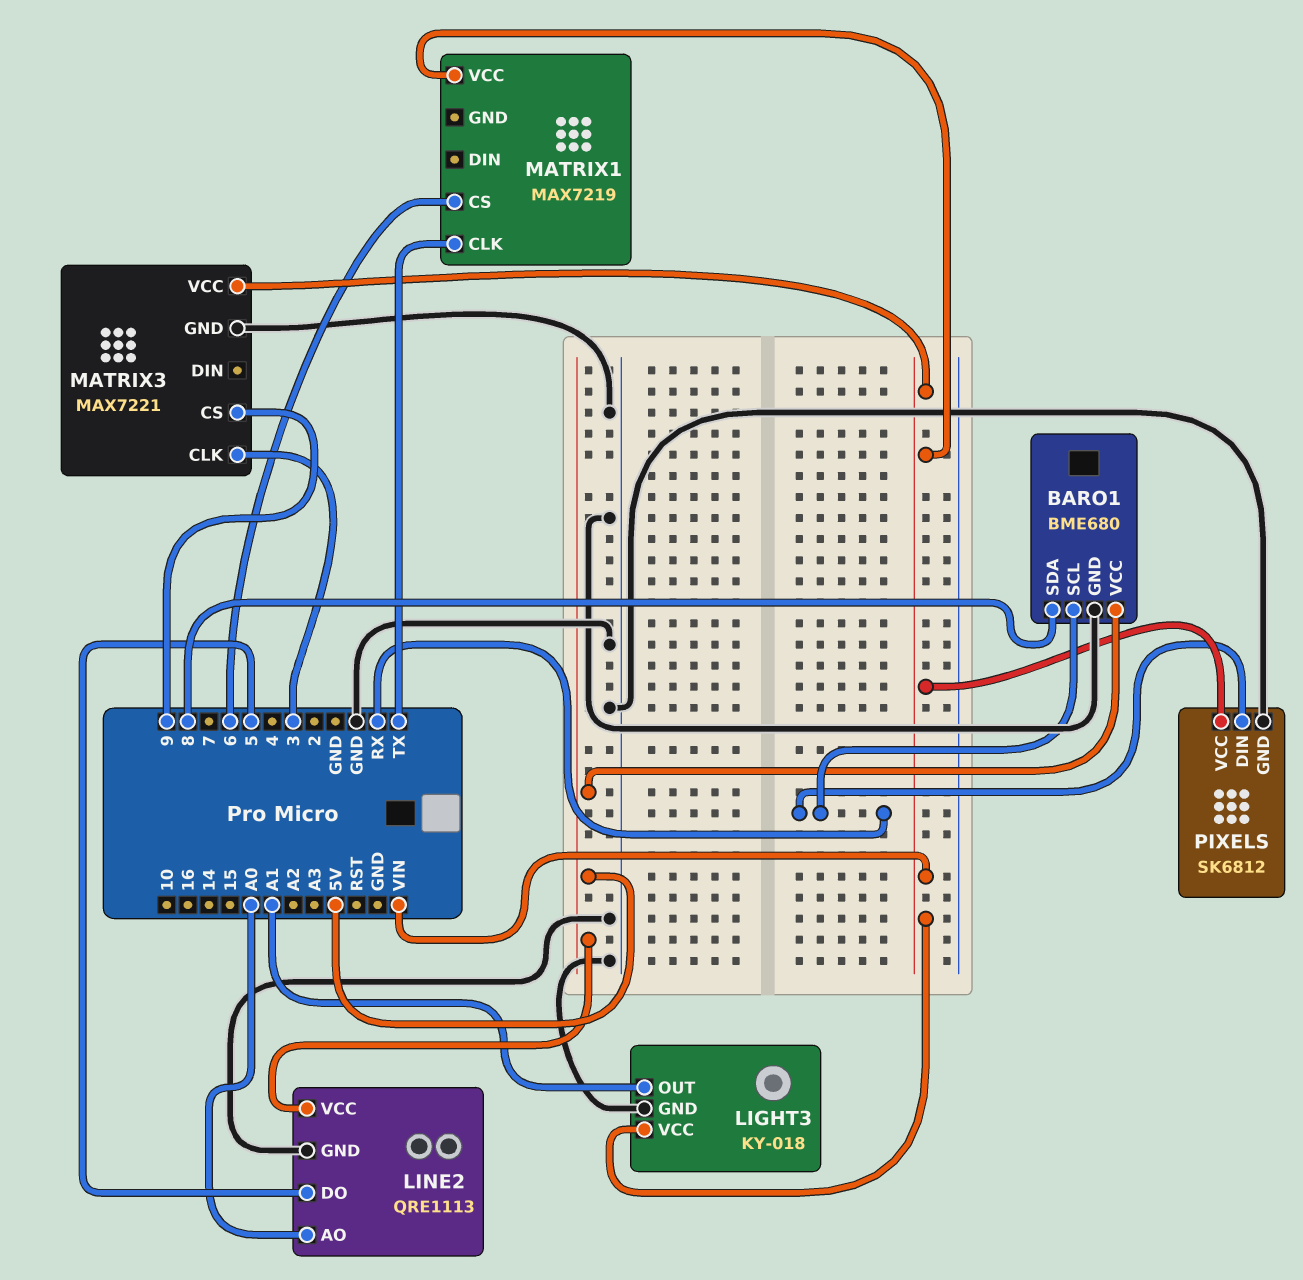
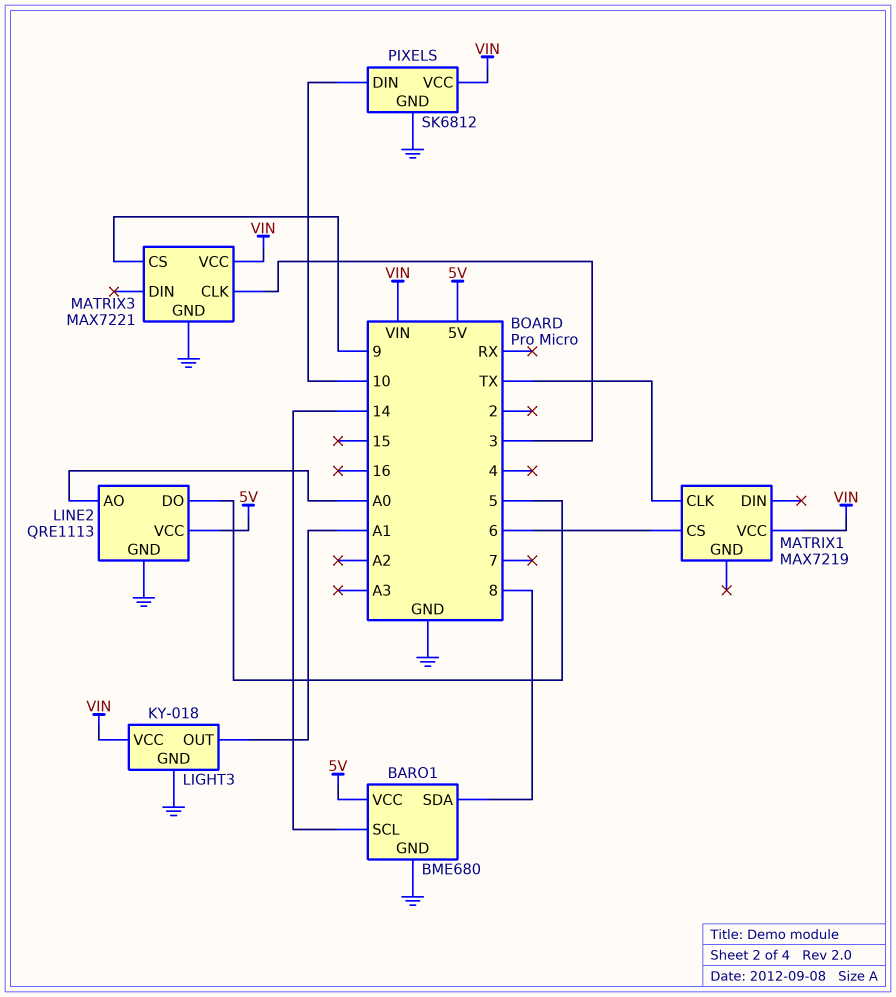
BARO1 pin SCL: RX -> 14
PIXELS pin DIN: RX -> 10

